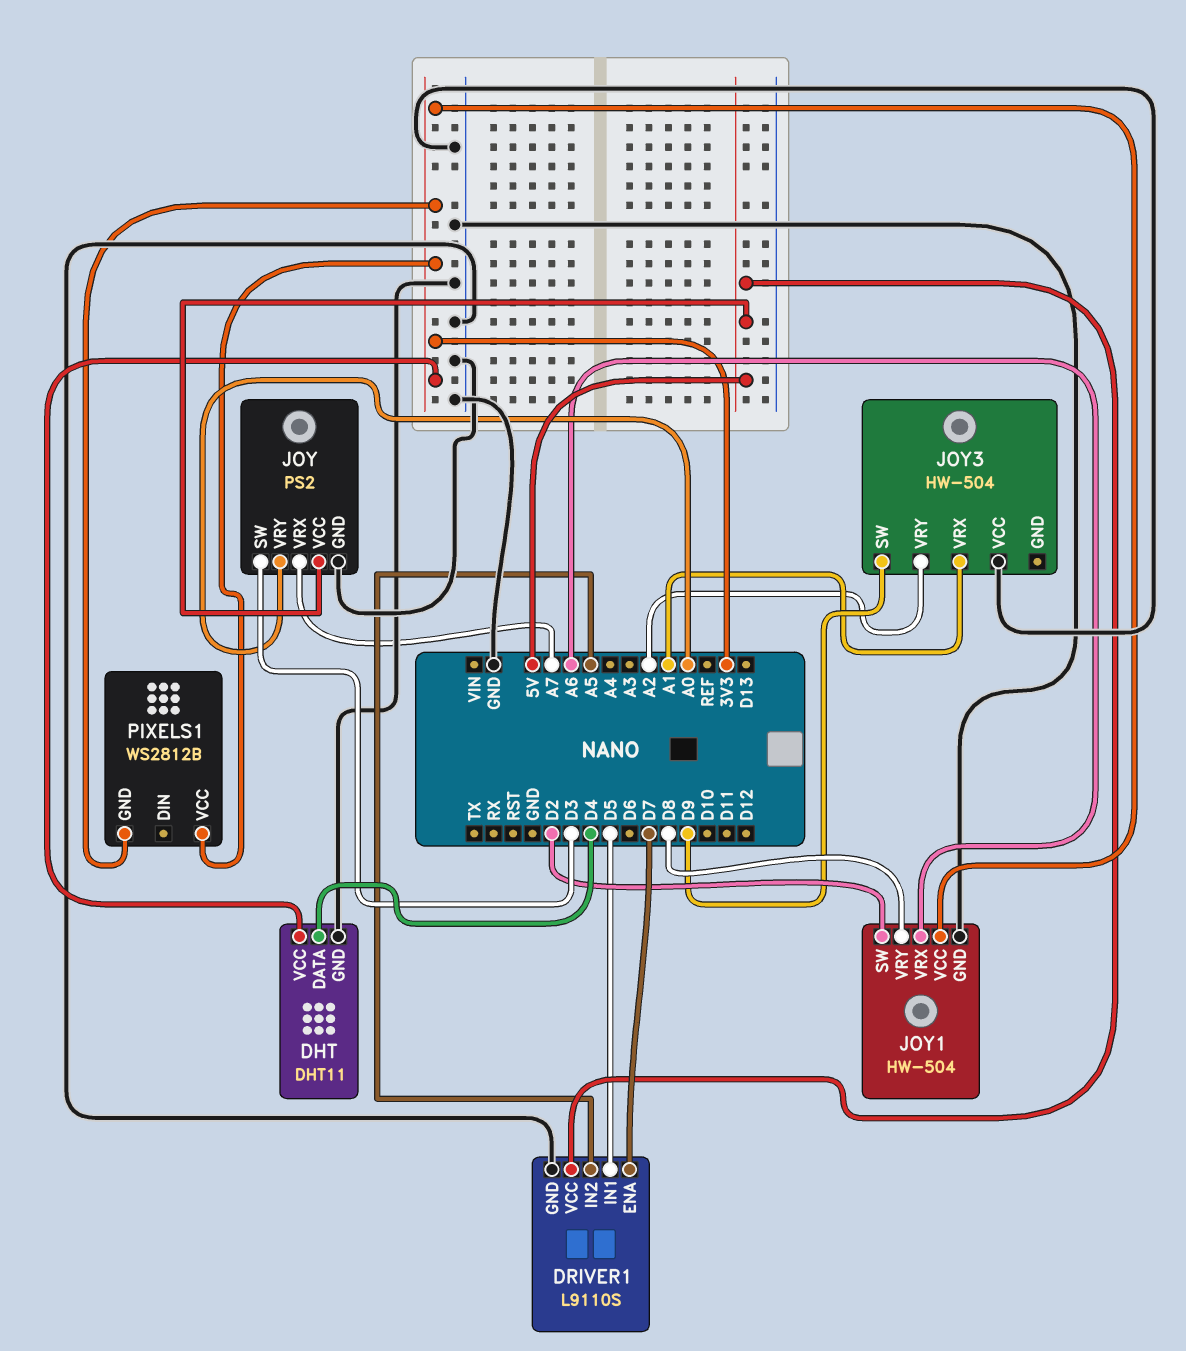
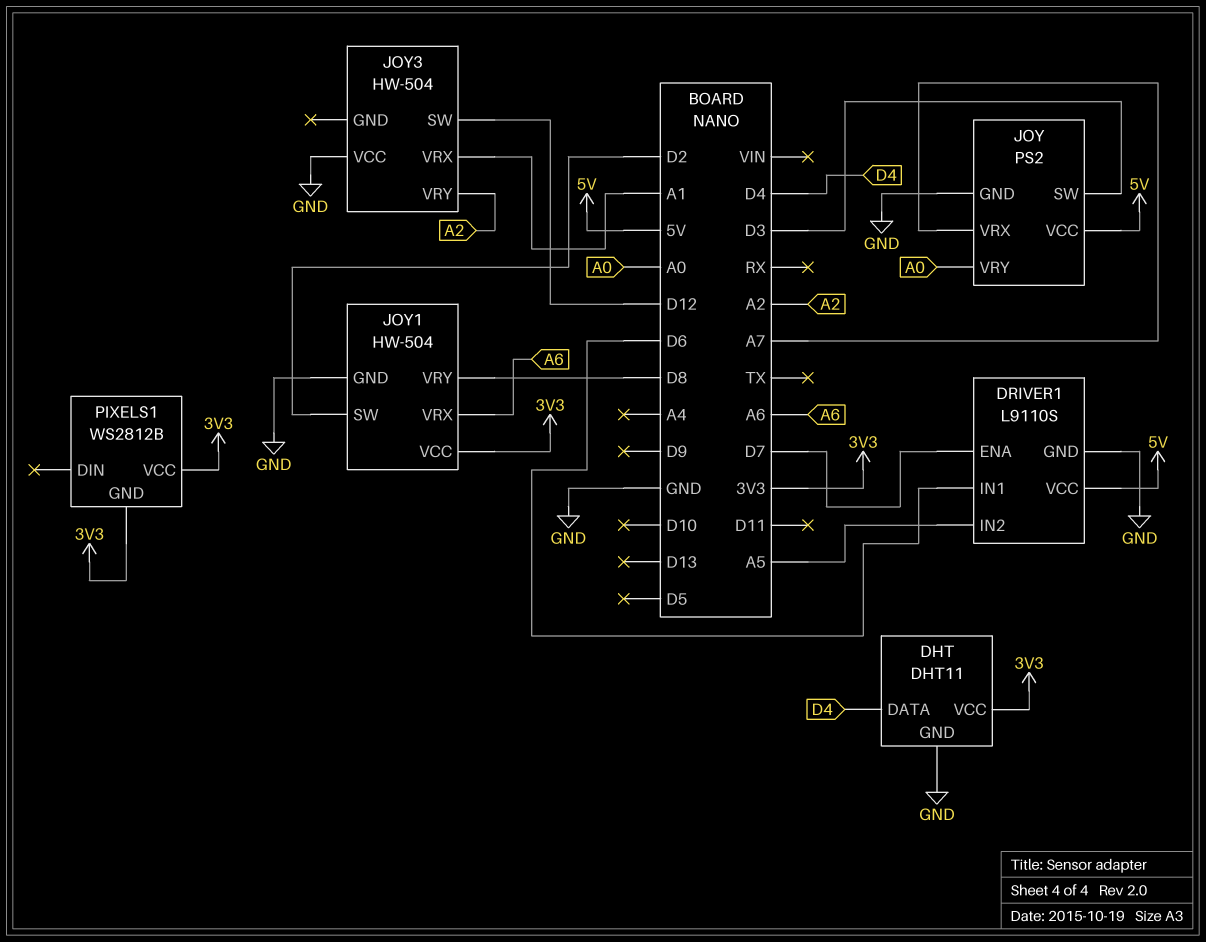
DRIVER1 pin IN1: D5 -> D6
JOY3 pin SW: D9 -> D12

